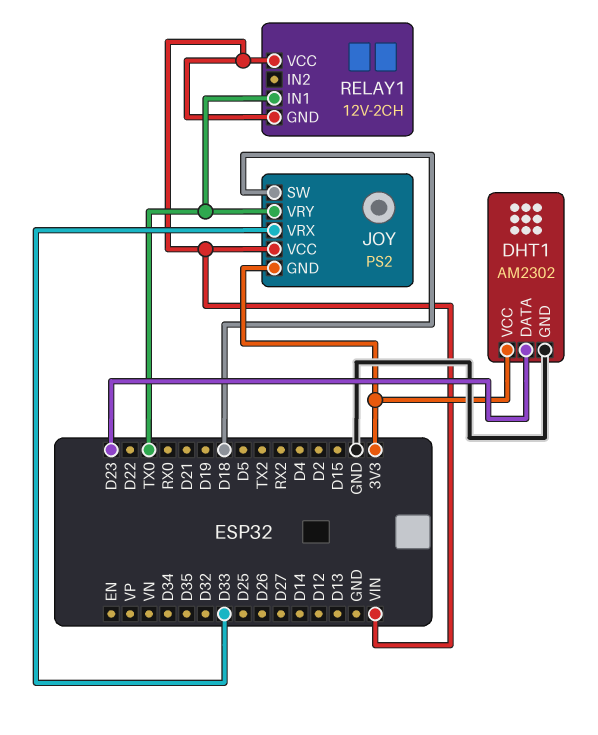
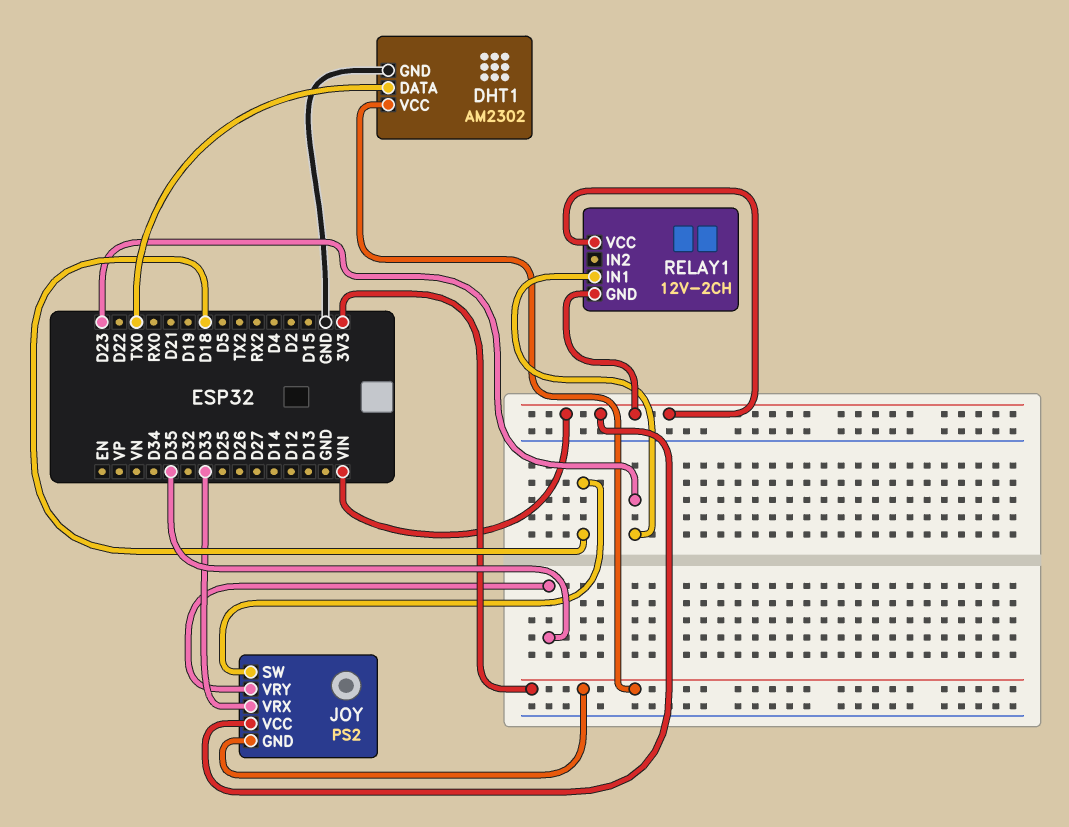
DHT1 pin DATA: D23 -> TX0
JOY pin VRY: TX0 -> D35
RELAY1 pin IN1: TX0 -> D23

